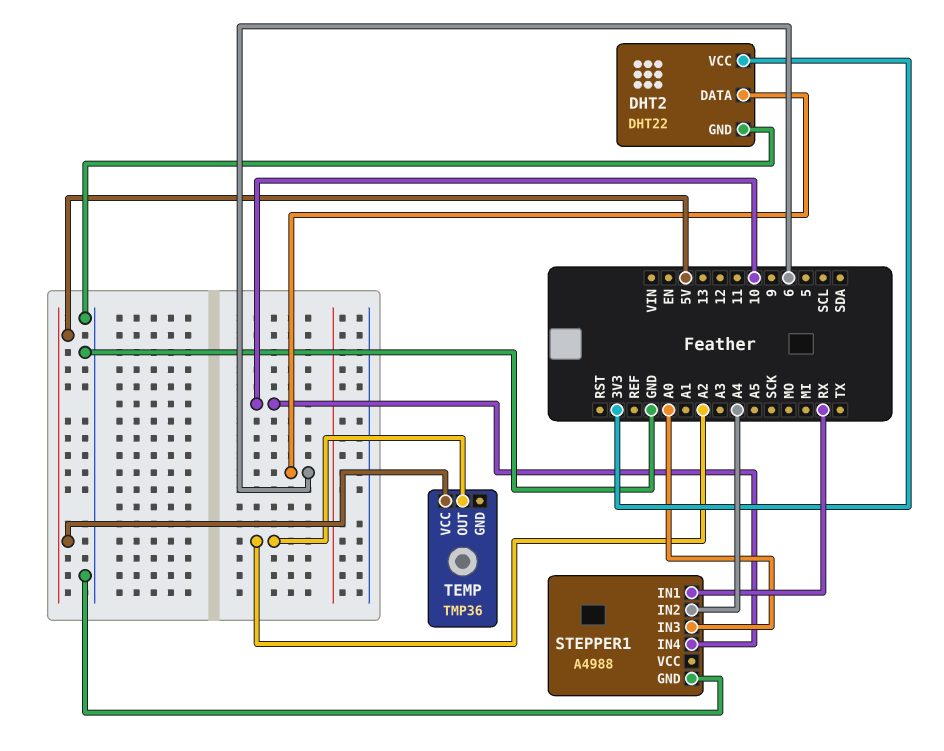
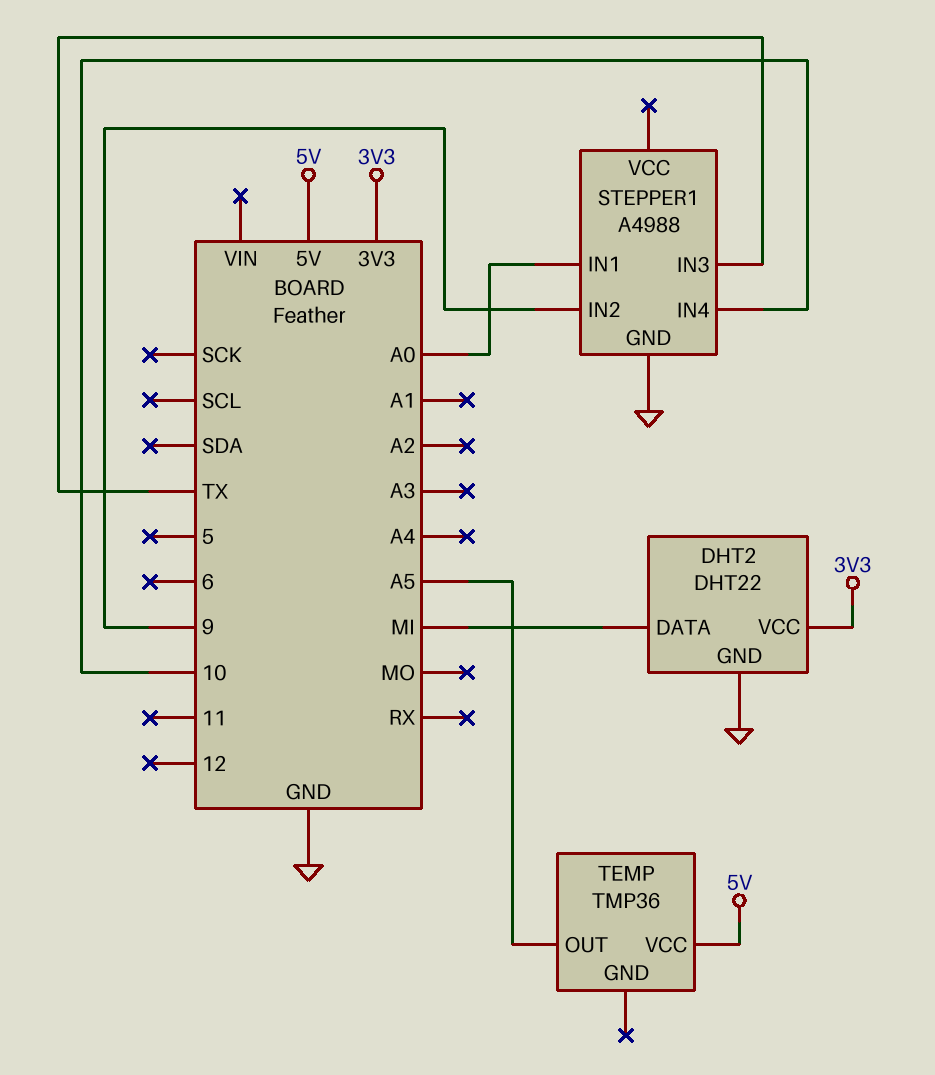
DHT2 pin DATA: 6 -> MI
STEPPER1 pin IN1: RX -> A0
STEPPER1 pin IN2: A4 -> 9
STEPPER1 pin IN3: A0 -> TX
TEMP pin OUT: A2 -> A5

